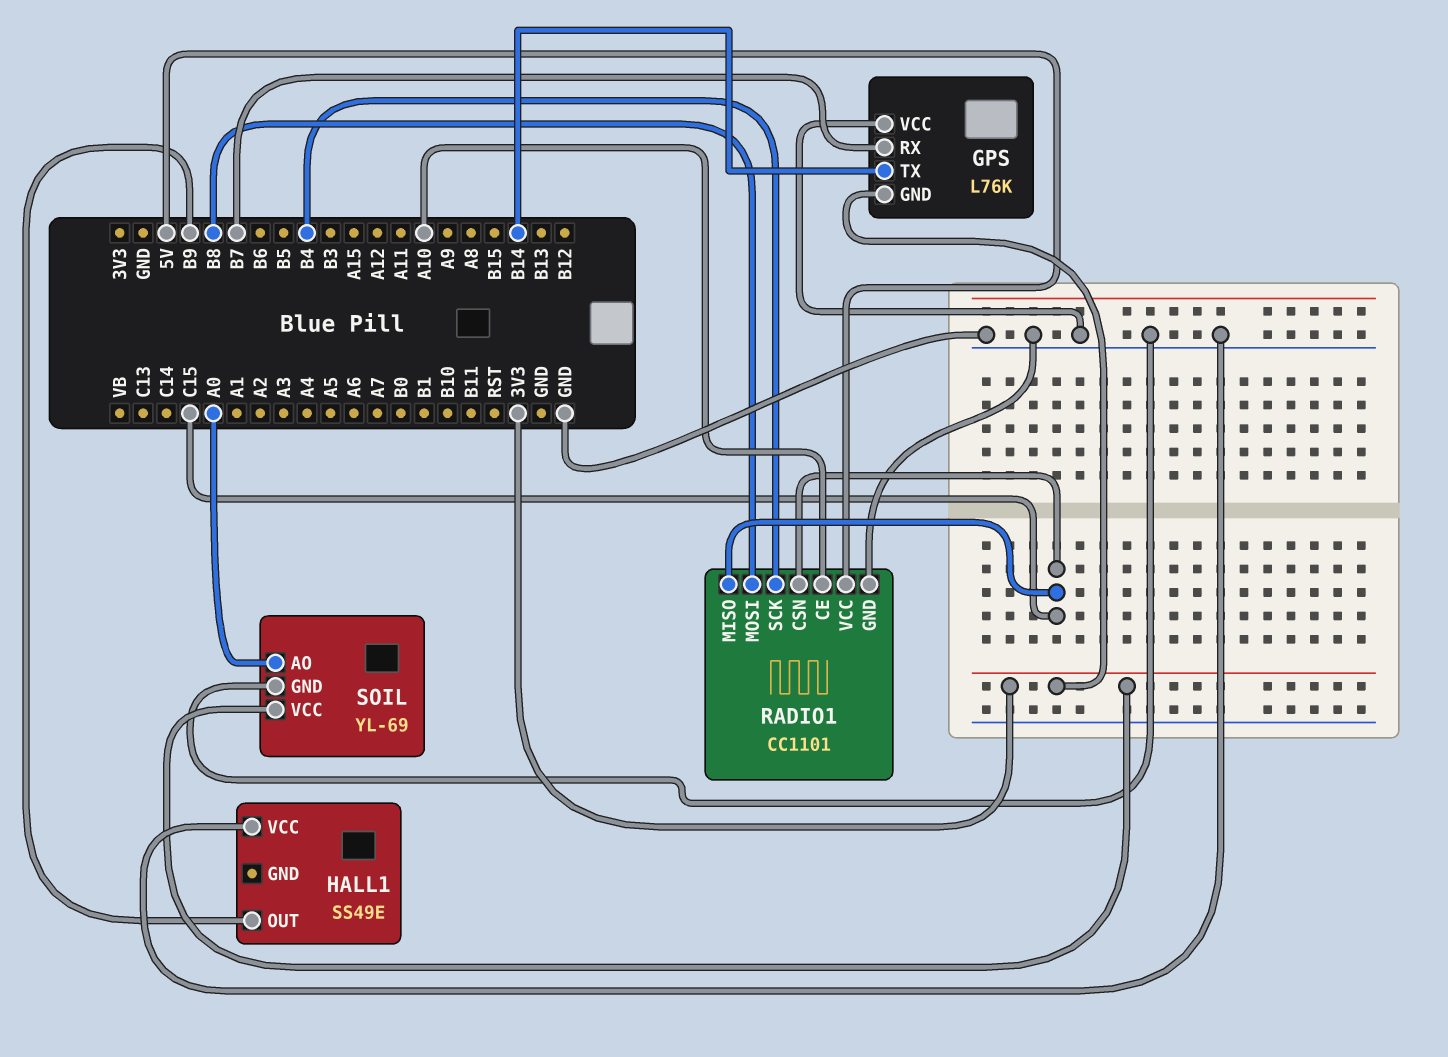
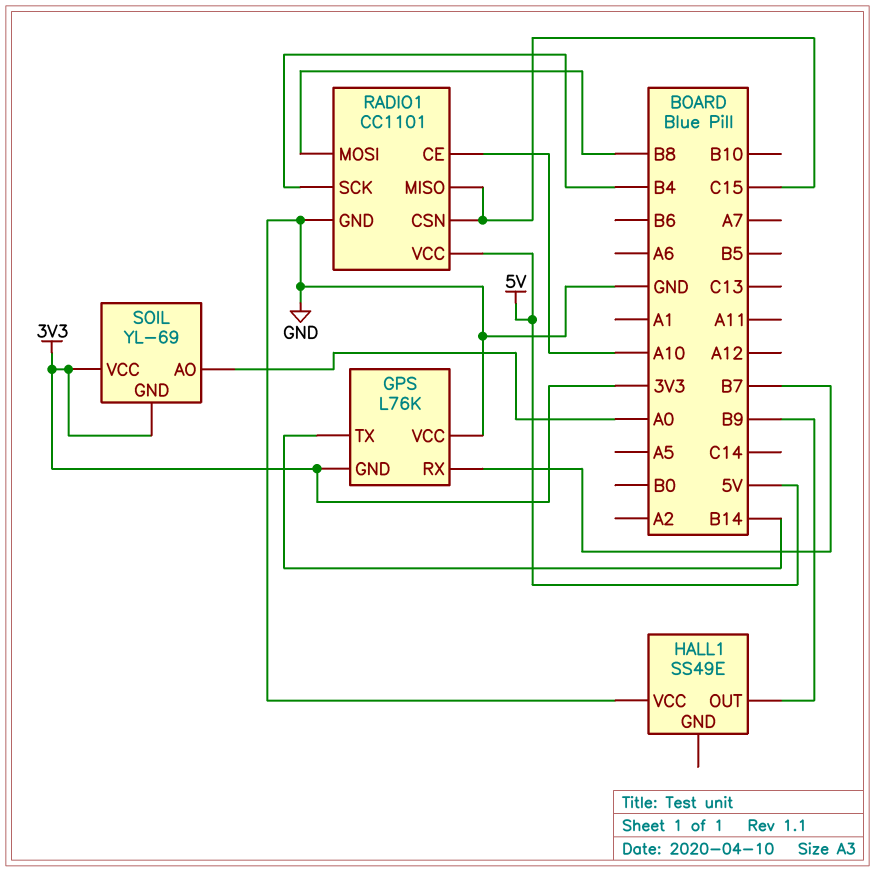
SOIL pin GND: GND -> 3V3

